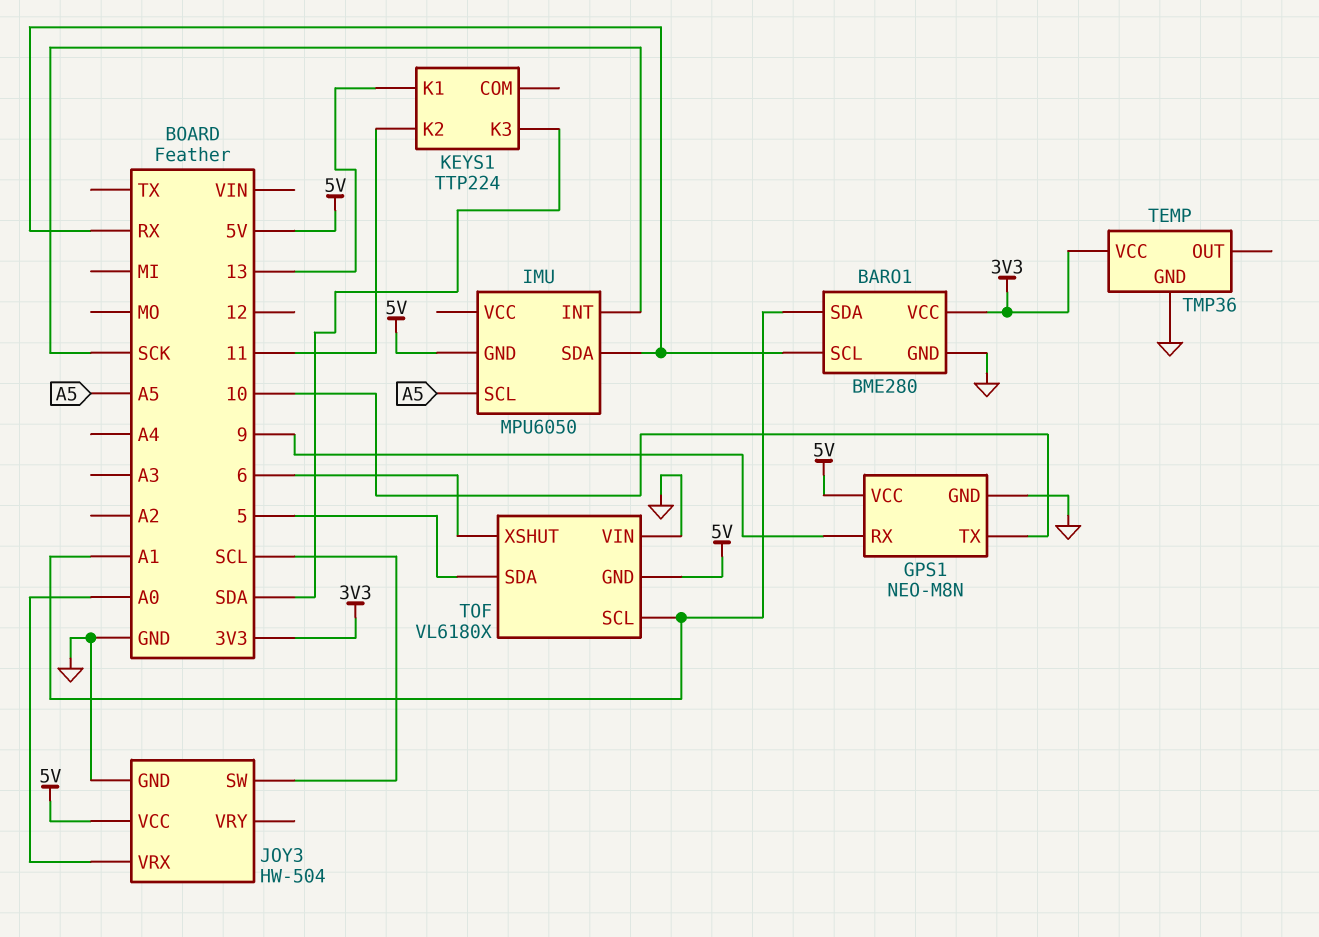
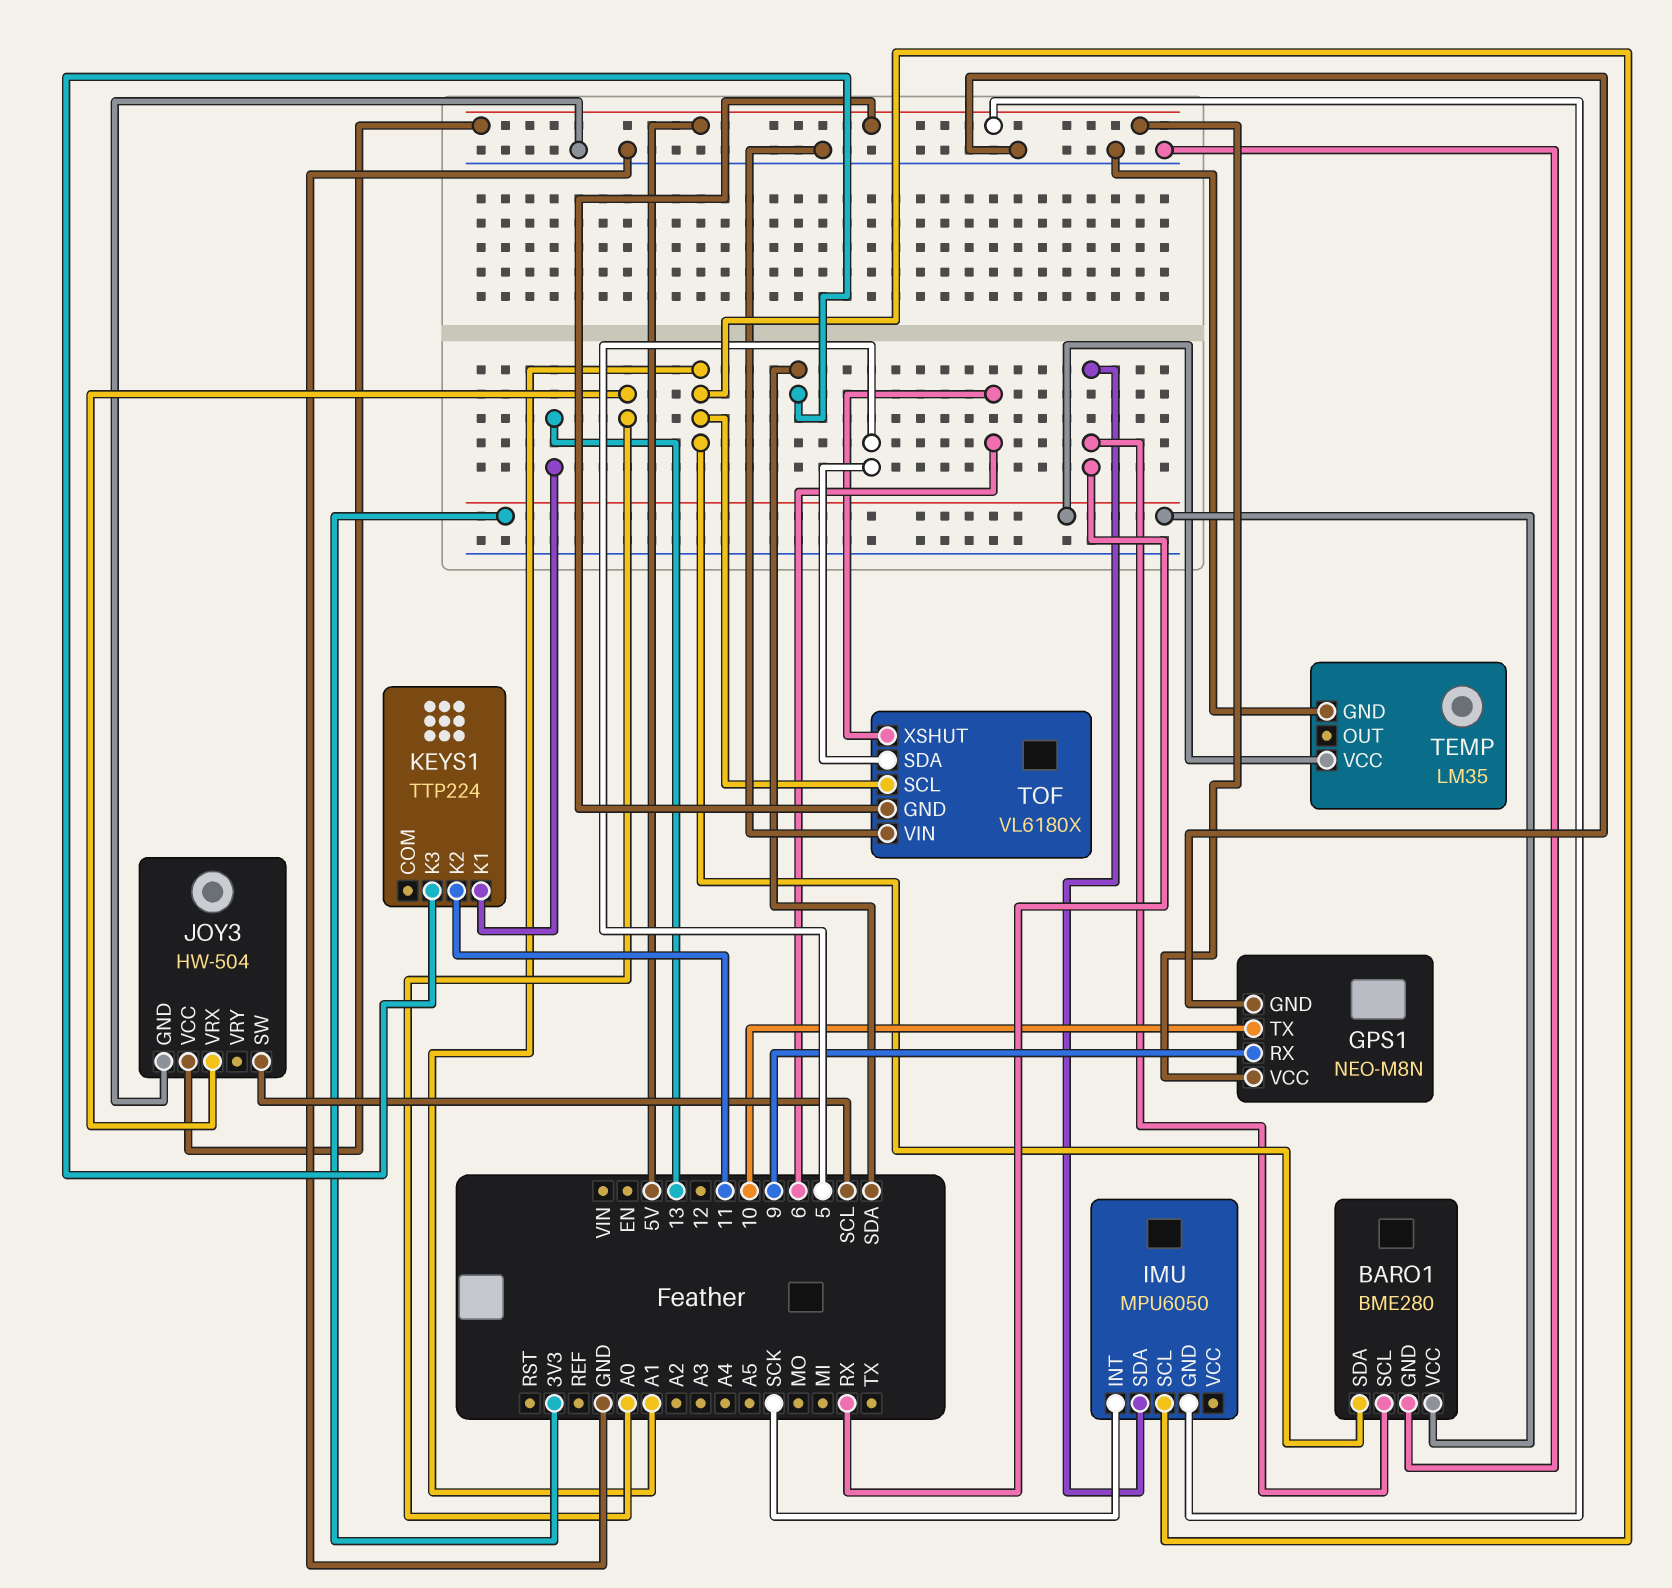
IMU pin SCL: A5 -> A1
TEMP: TMP36 -> LM35

